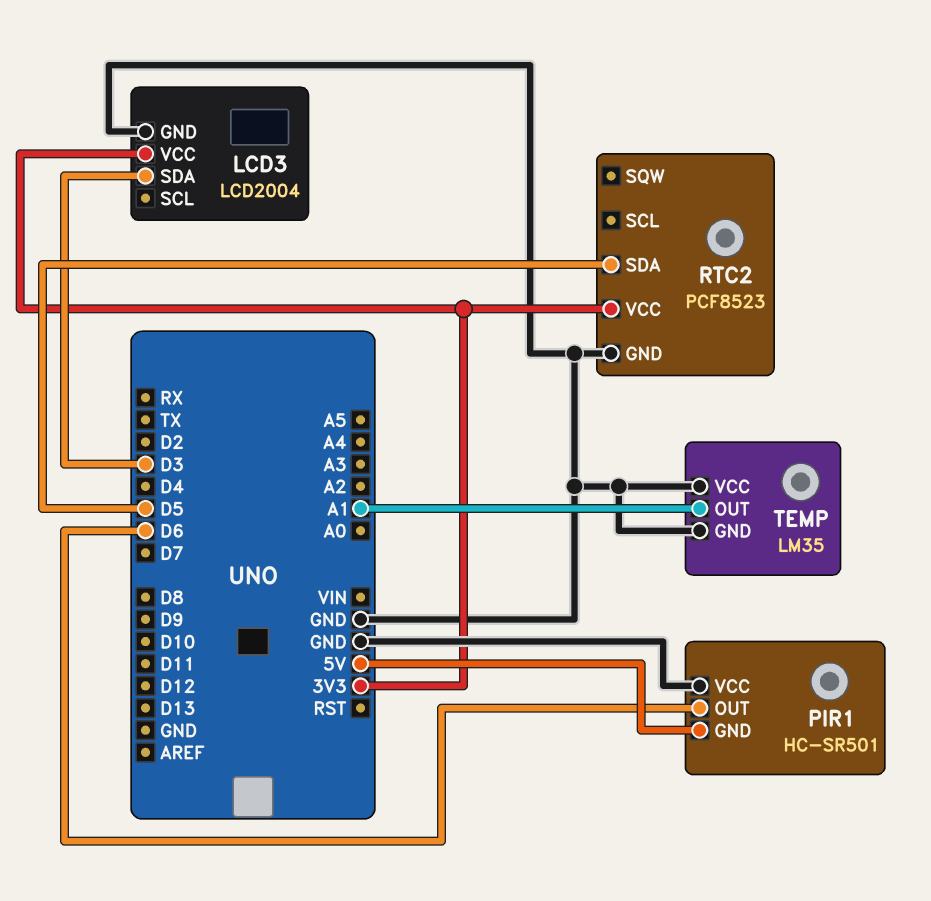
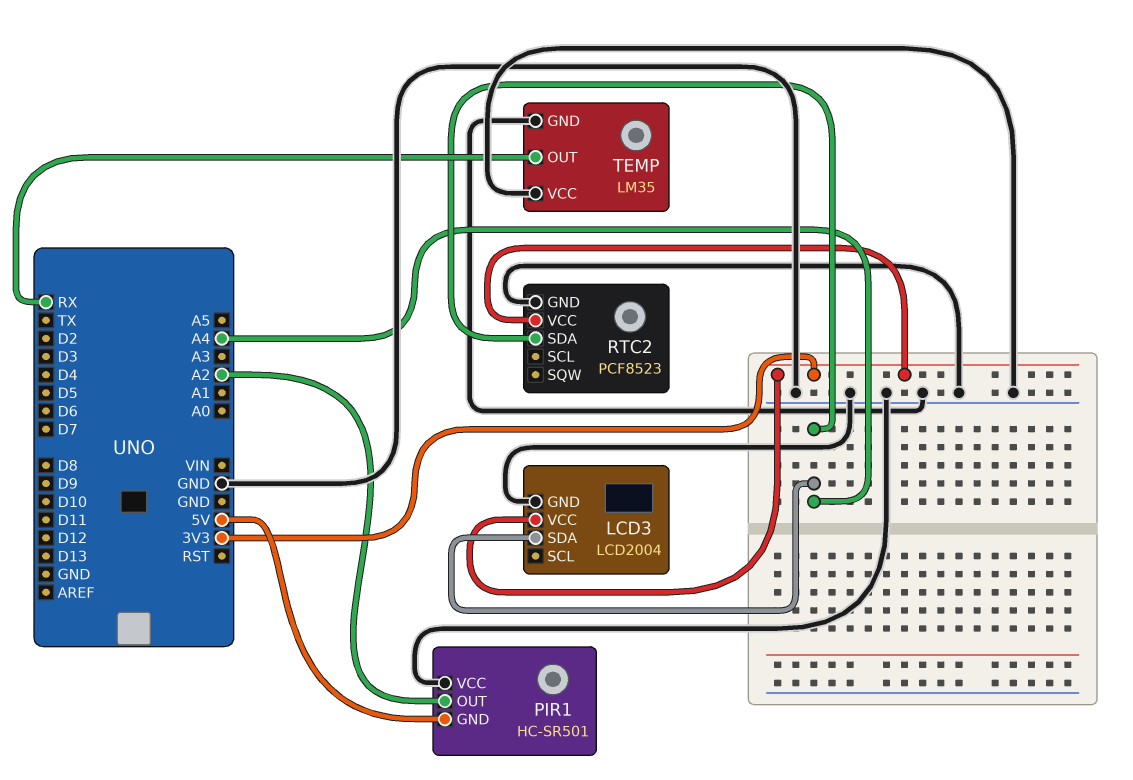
LCD3 pin SDA: D3 -> A4
PIR1 pin OUT: D6 -> A2
RTC2 pin SDA: D5 -> A4
TEMP pin OUT: A1 -> RX

